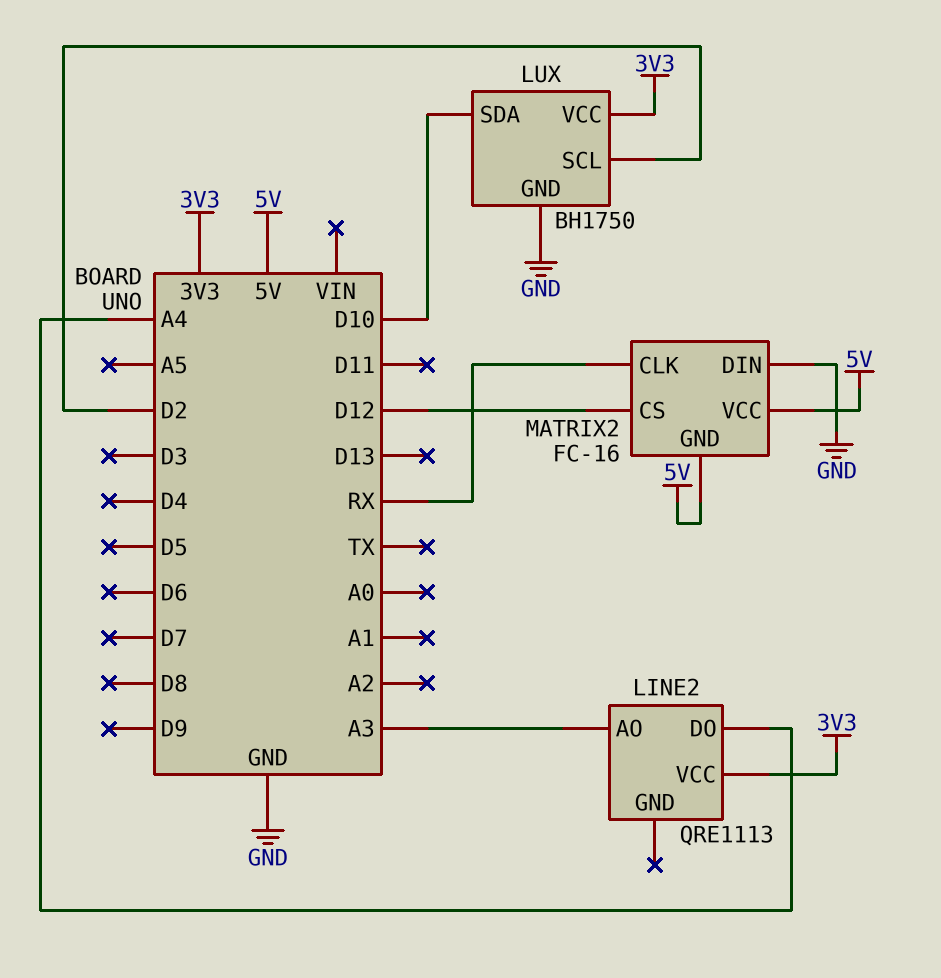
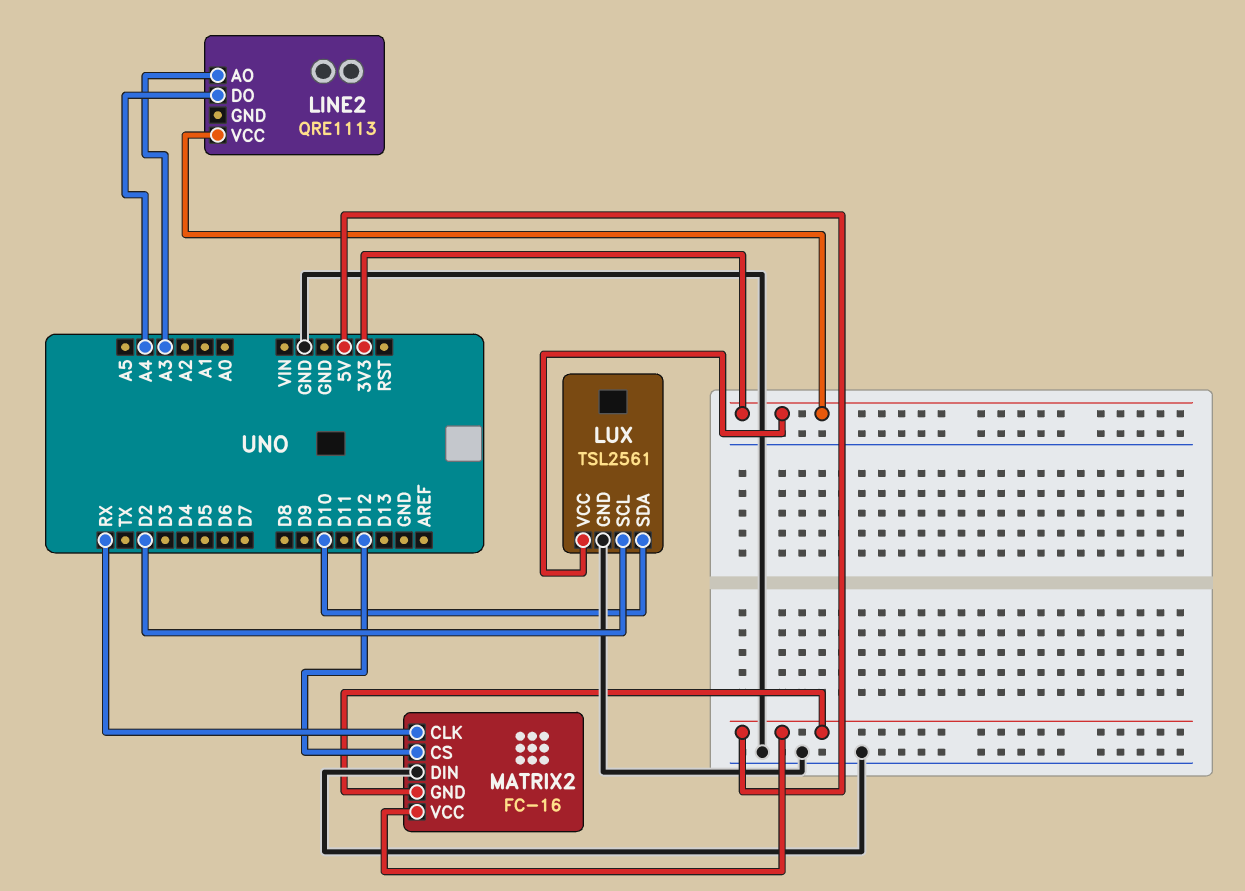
LUX: BH1750 -> TSL2561

